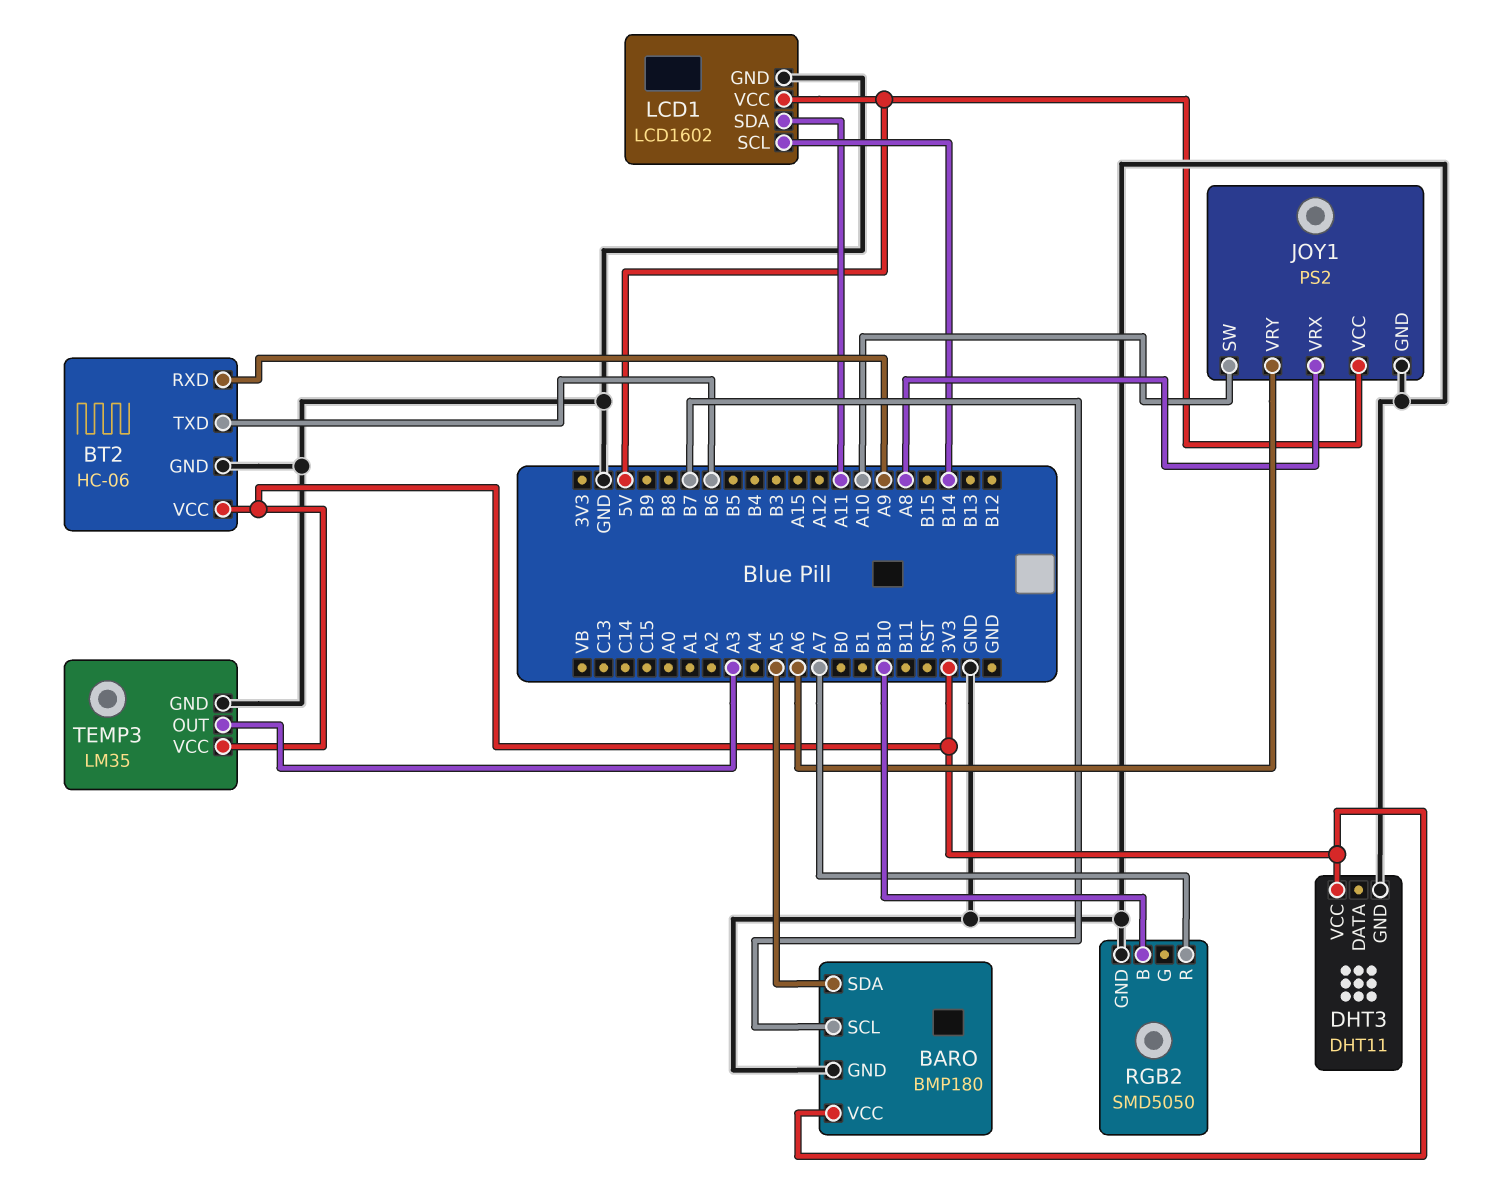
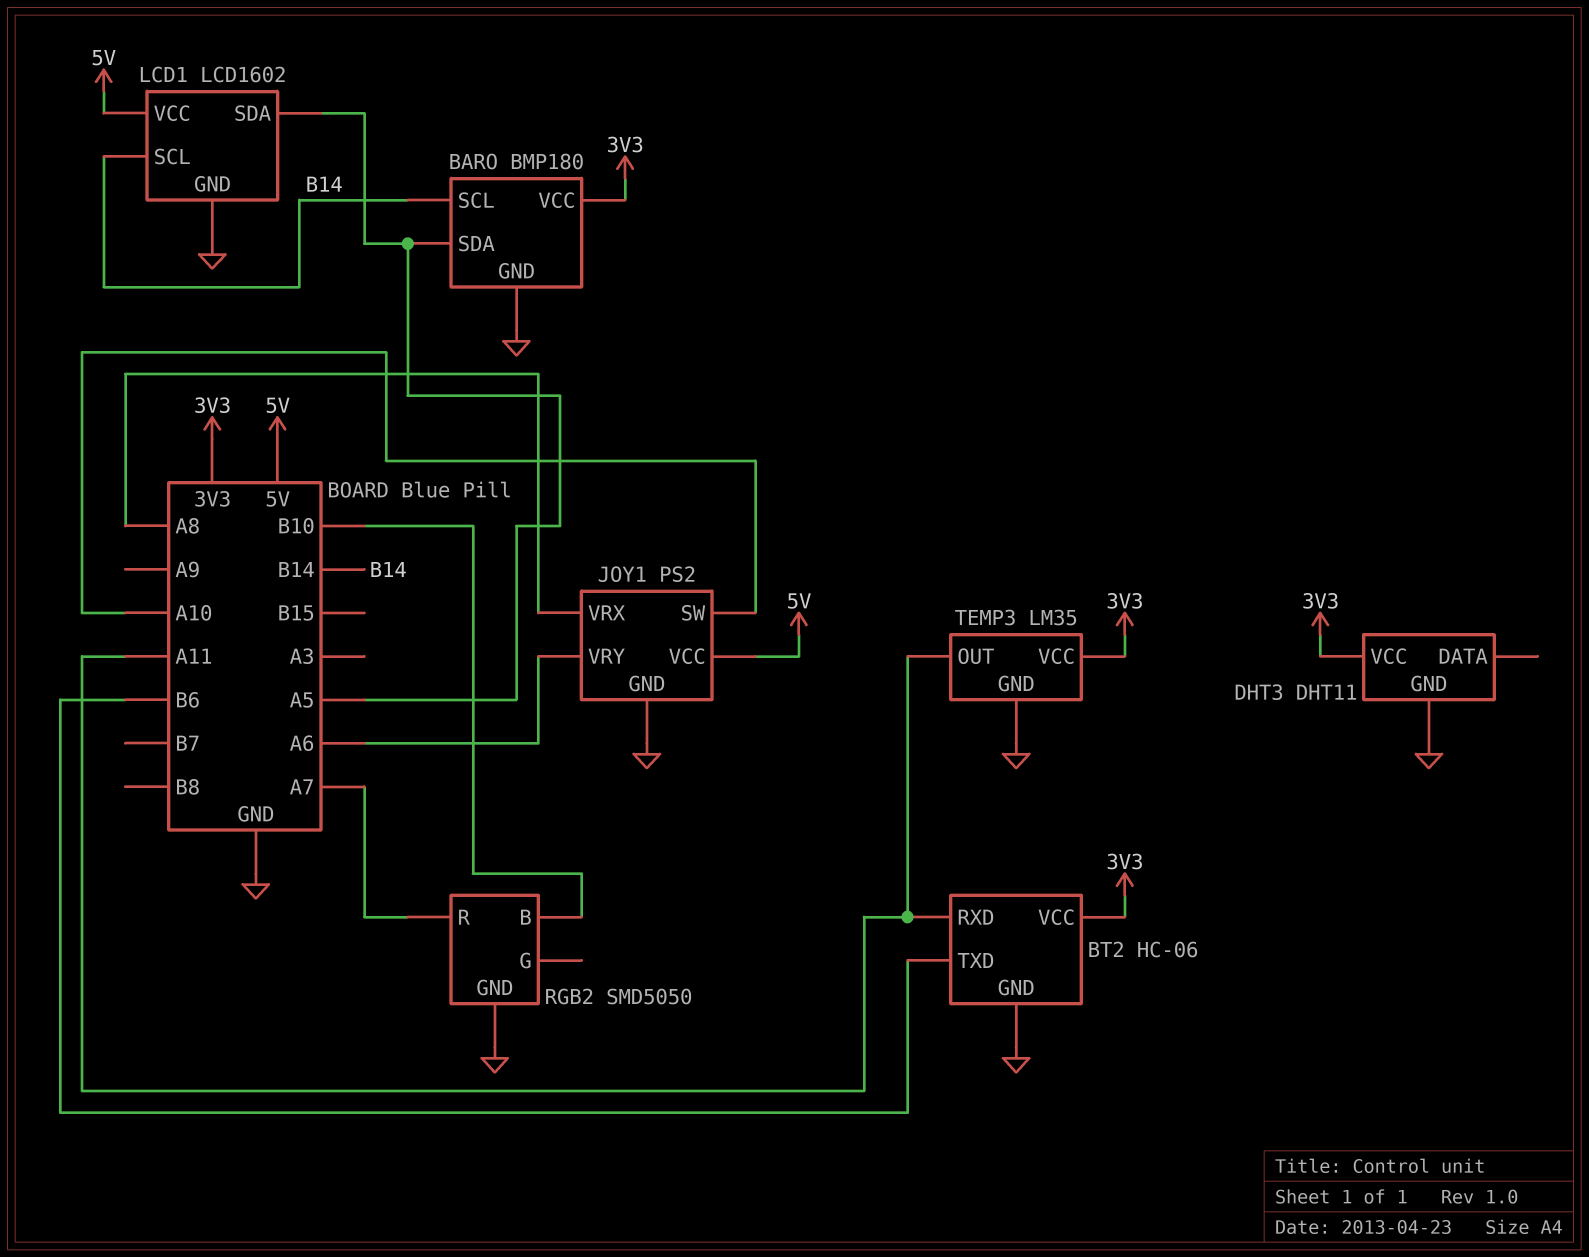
BARO pin SCL: B7 -> B14
BT2 pin RXD: A9 -> A11
LCD1 pin SDA: A11 -> A5
TEMP3 pin OUT: A3 -> A11

